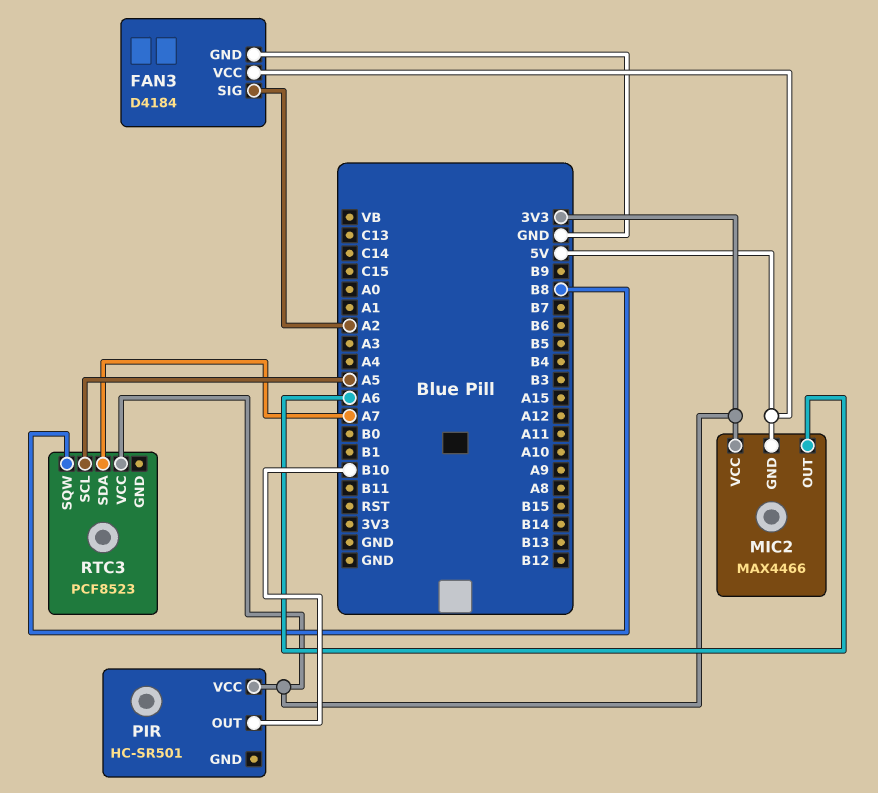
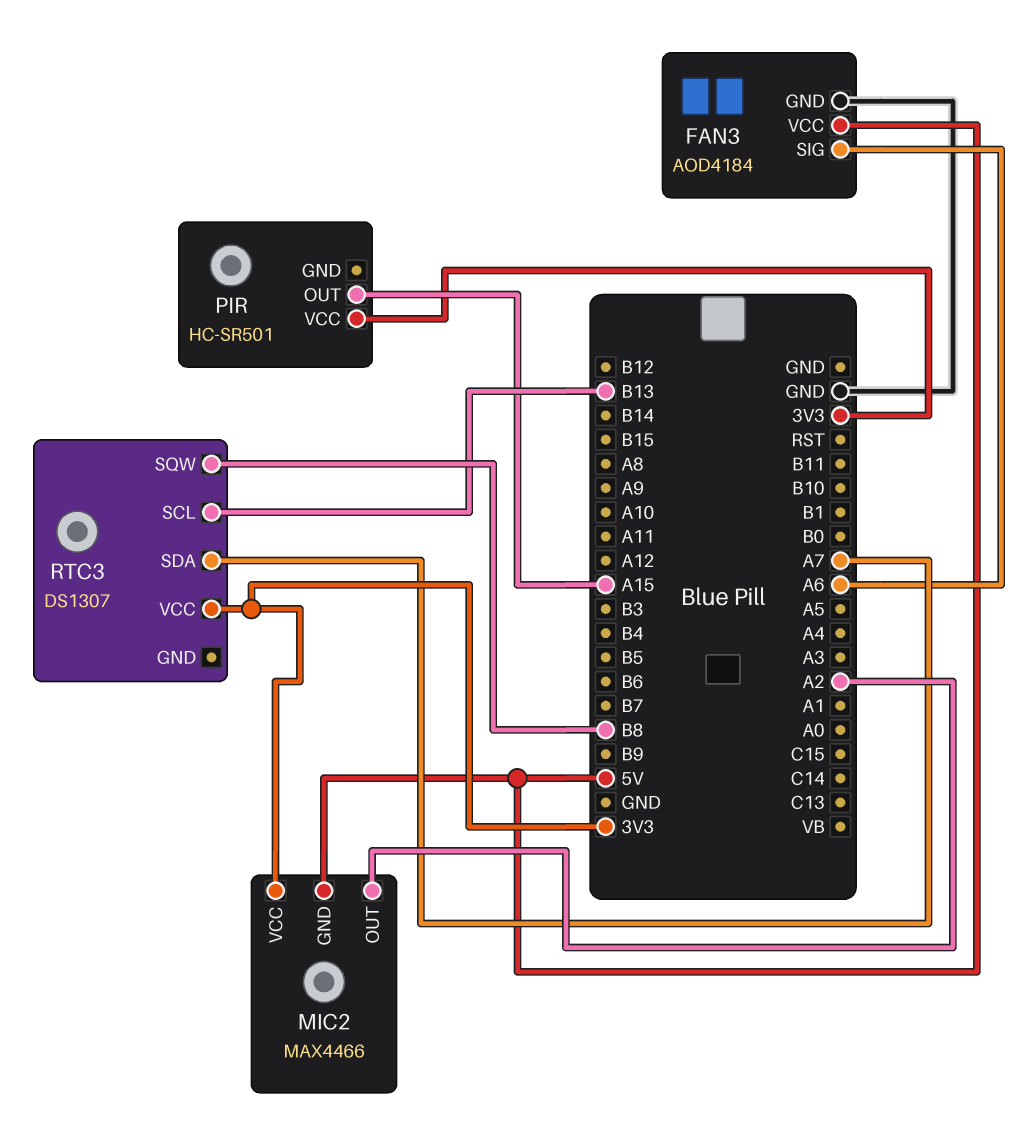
FAN3: D4184 -> AOD4184
FAN3 pin SIG: A2 -> A6
MIC2 pin OUT: A6 -> A2
PIR pin OUT: B10 -> A15
RTC3: PCF8523 -> DS1307
RTC3 pin SCL: A5 -> B13

